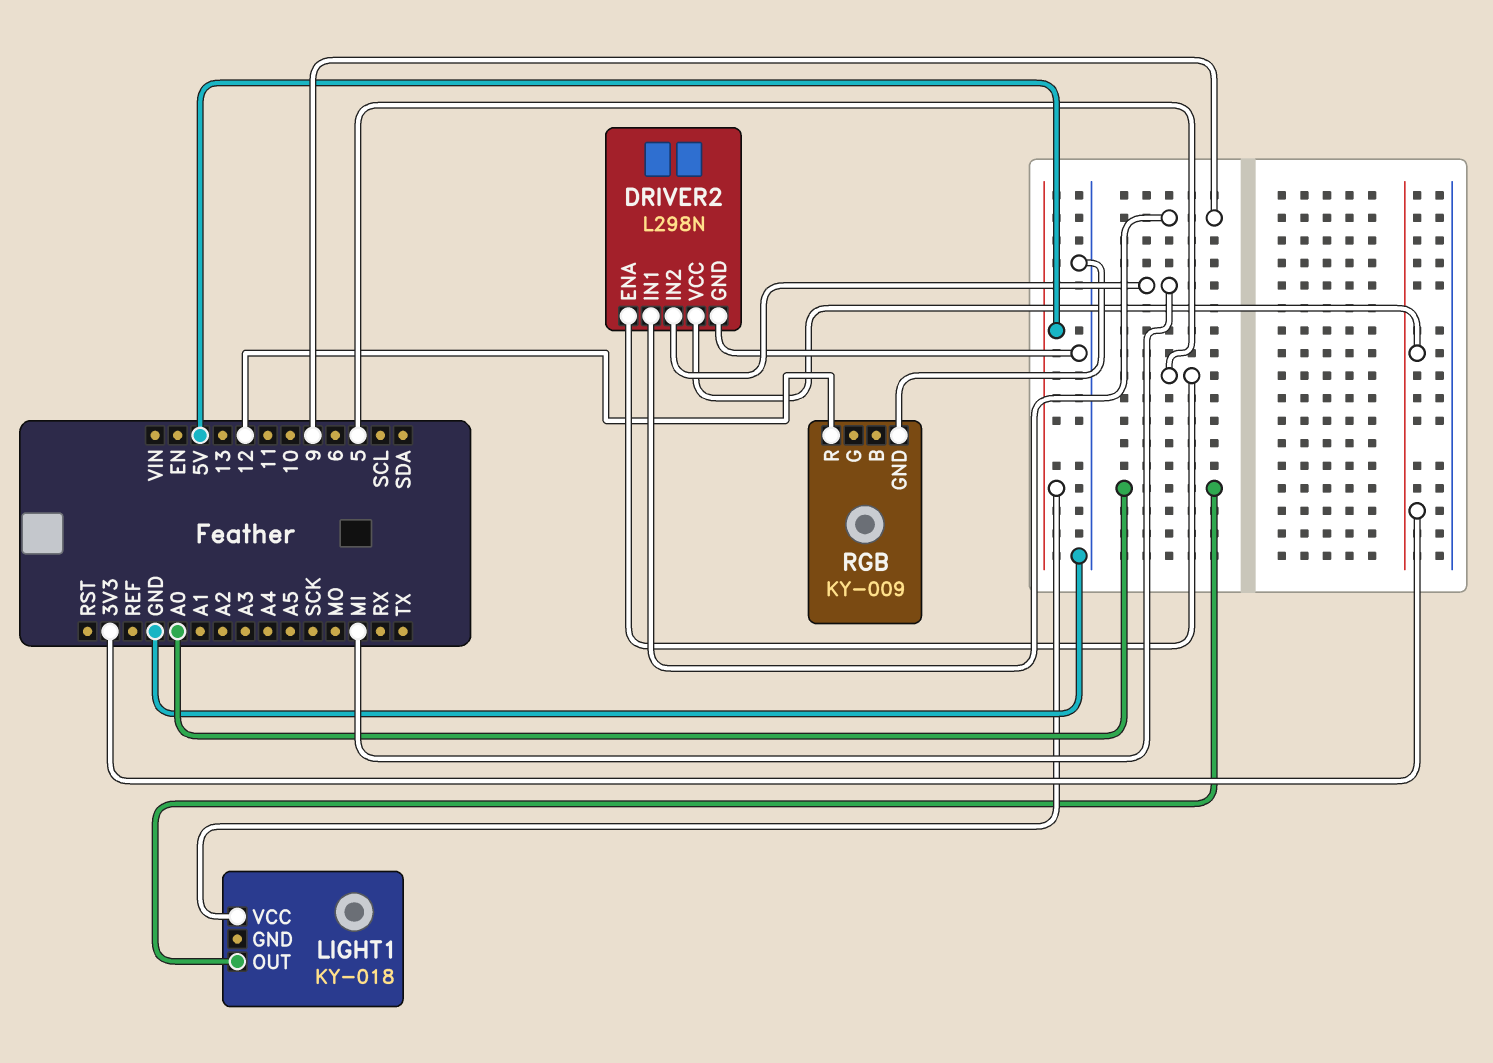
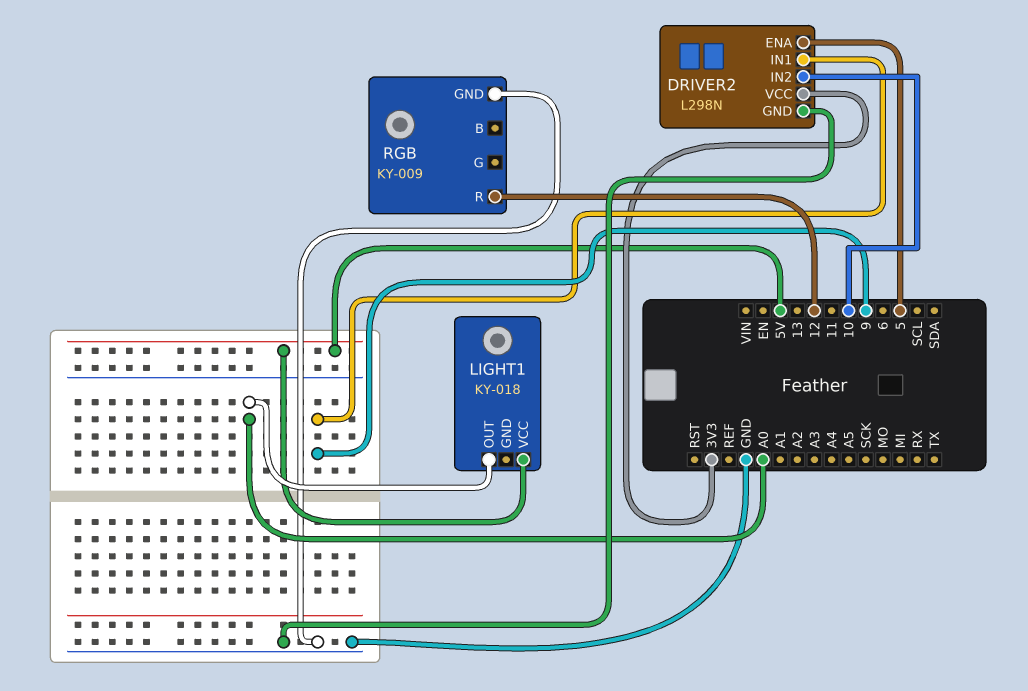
DRIVER2 pin IN2: MI -> 10

